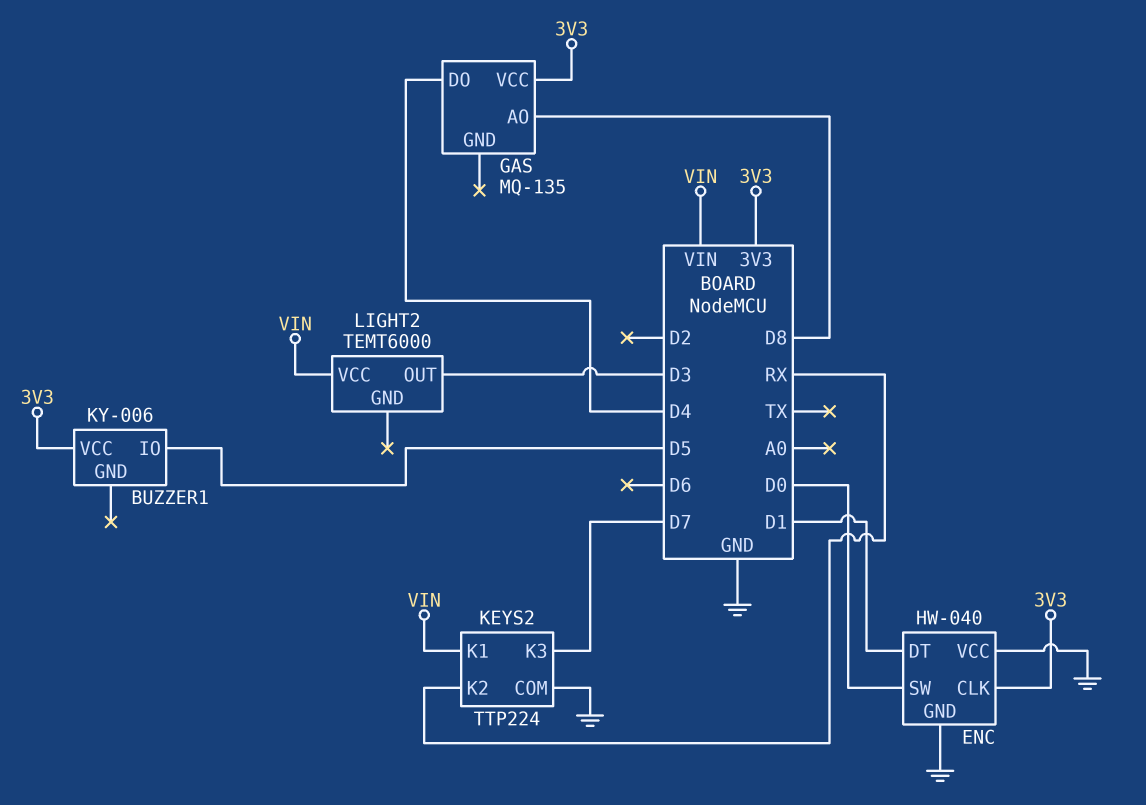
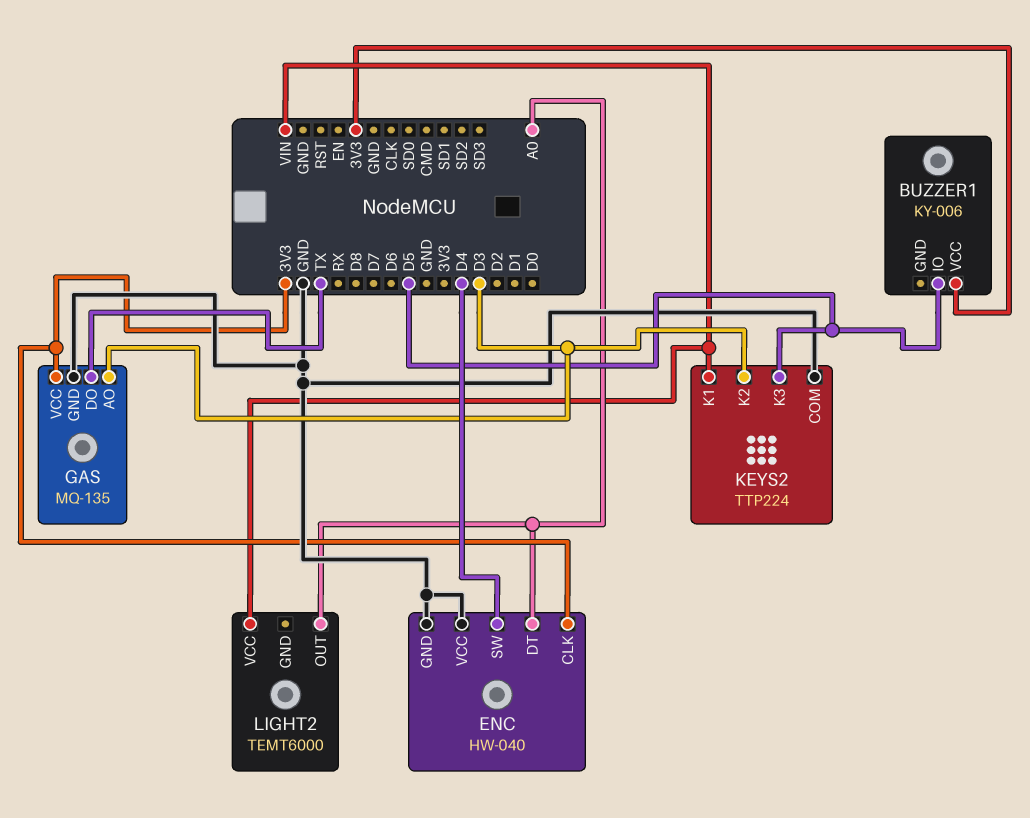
ENC pin DT: D1 -> A0
ENC pin SW: D0 -> D4
GAS pin AO: D8 -> D3
GAS pin DO: D4 -> TX
GAS pin GND: none -> GND
KEYS2 pin K2: RX -> D3
KEYS2 pin K3: D7 -> D5
LIGHT2 pin OUT: D3 -> A0

